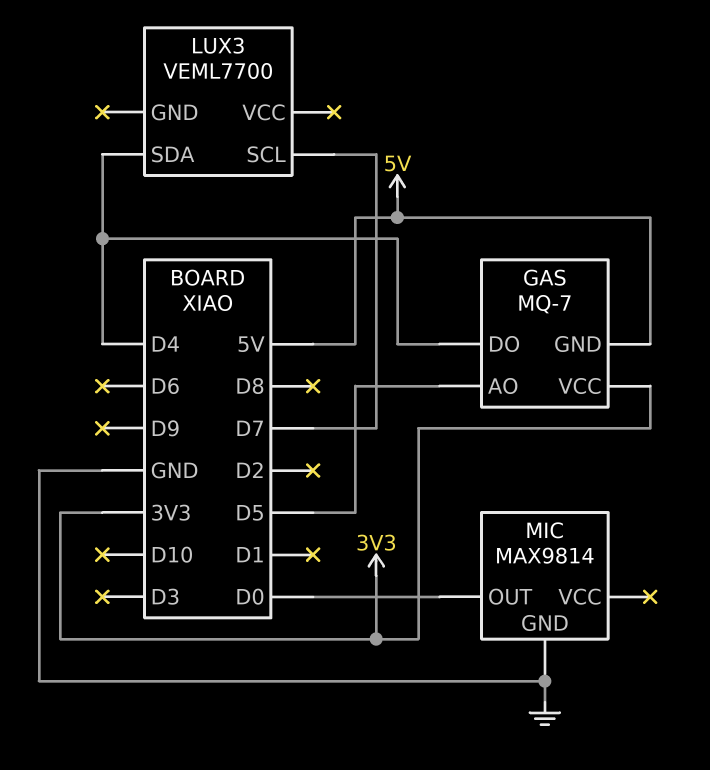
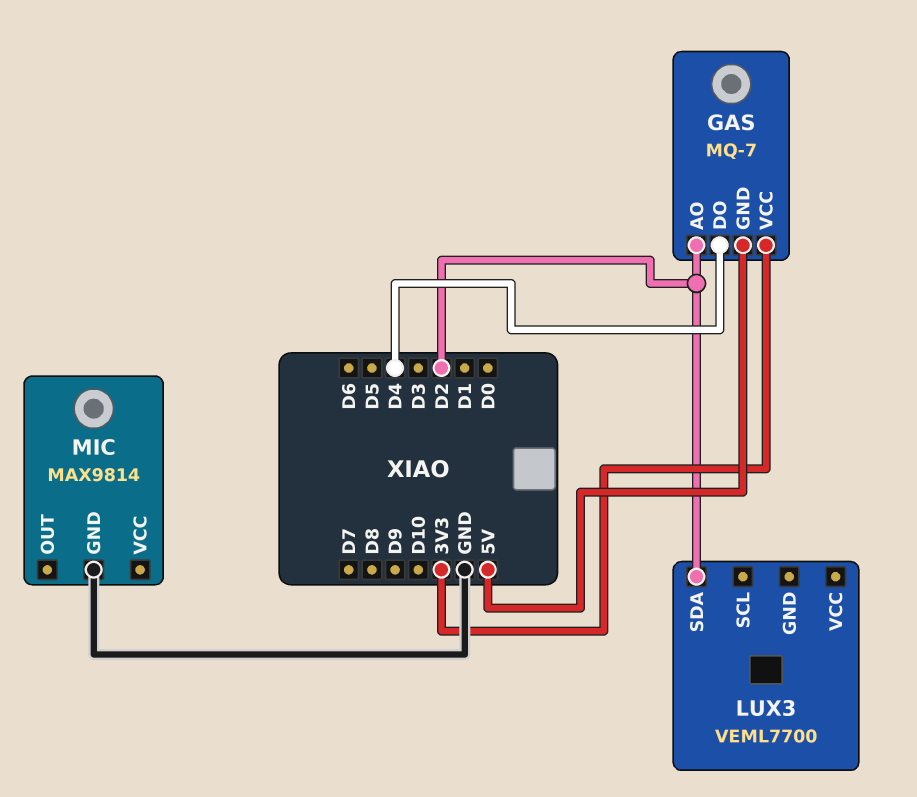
GAS pin AO: D5 -> D2
LUX3 pin SCL: D7 -> none
LUX3 pin SDA: D4 -> D2
MIC pin OUT: D0 -> none

